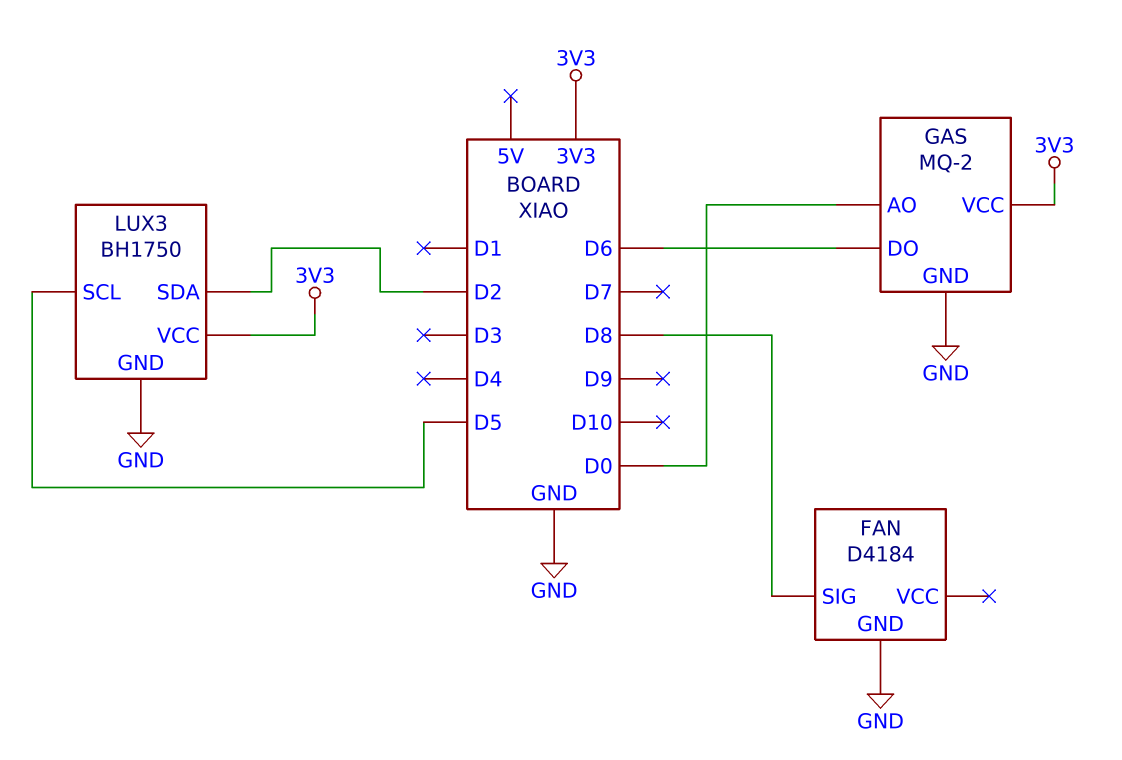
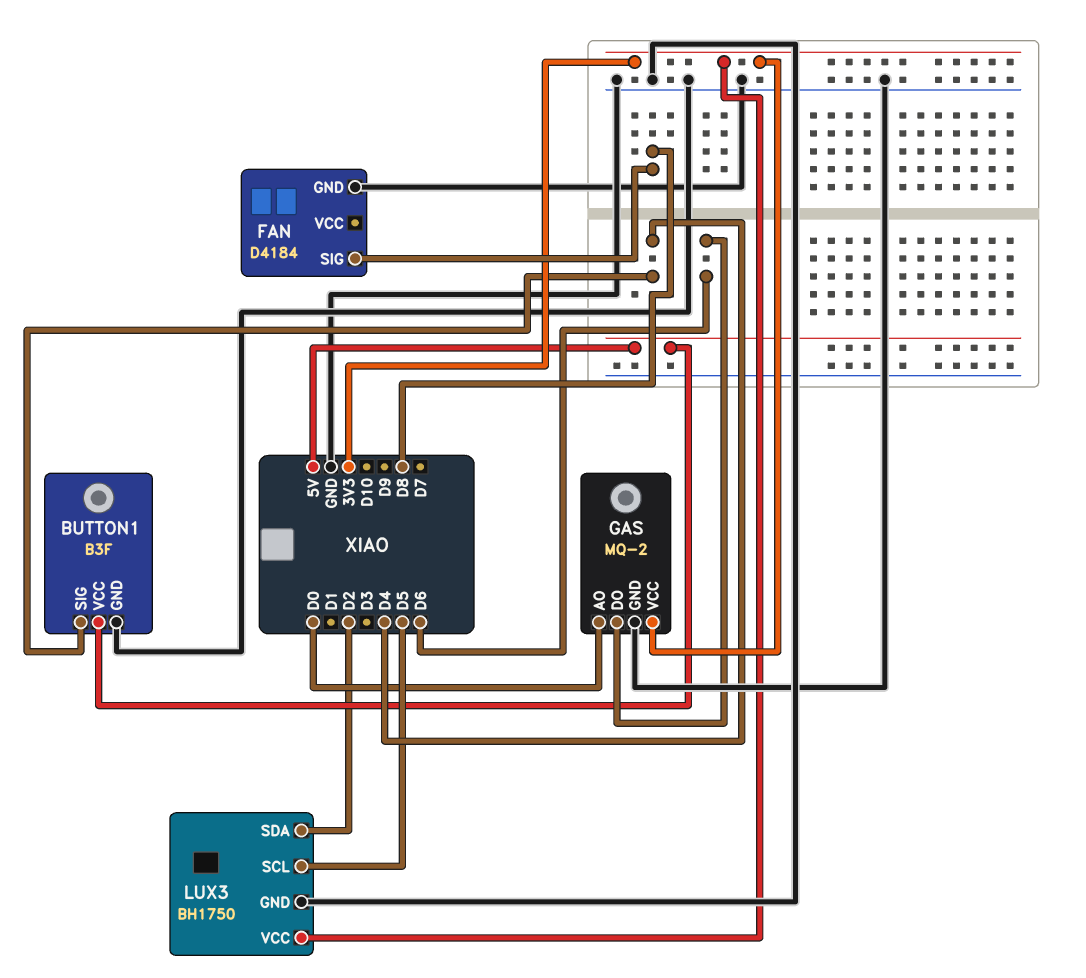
BUTTON1: none -> B3F
BUTTON1 pin GND: none -> GND
BUTTON1 pin SIG: none -> D4
BUTTON1 pin VCC: none -> 5V

